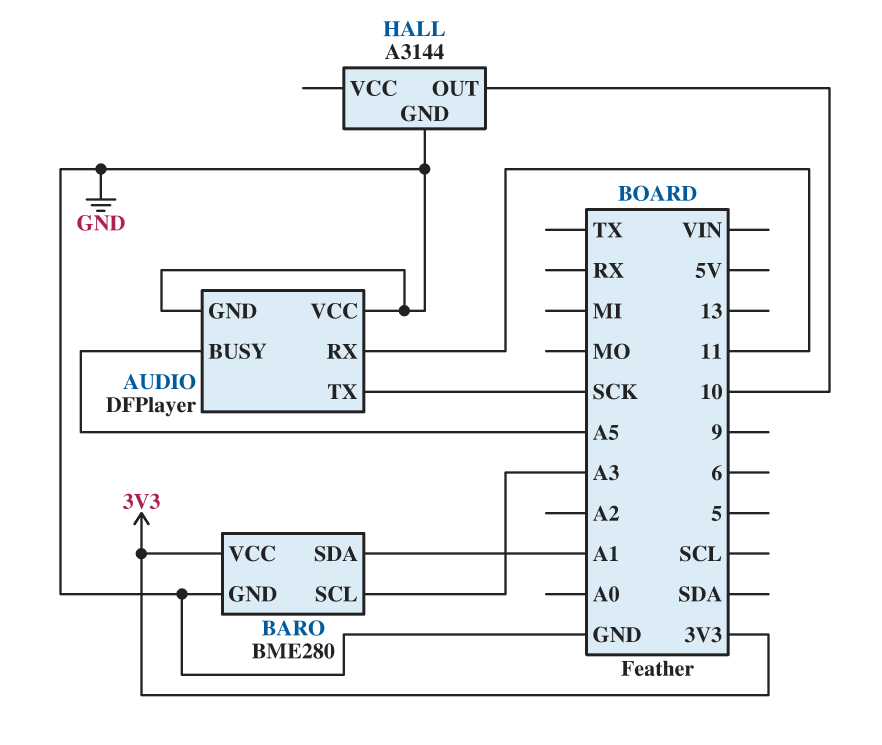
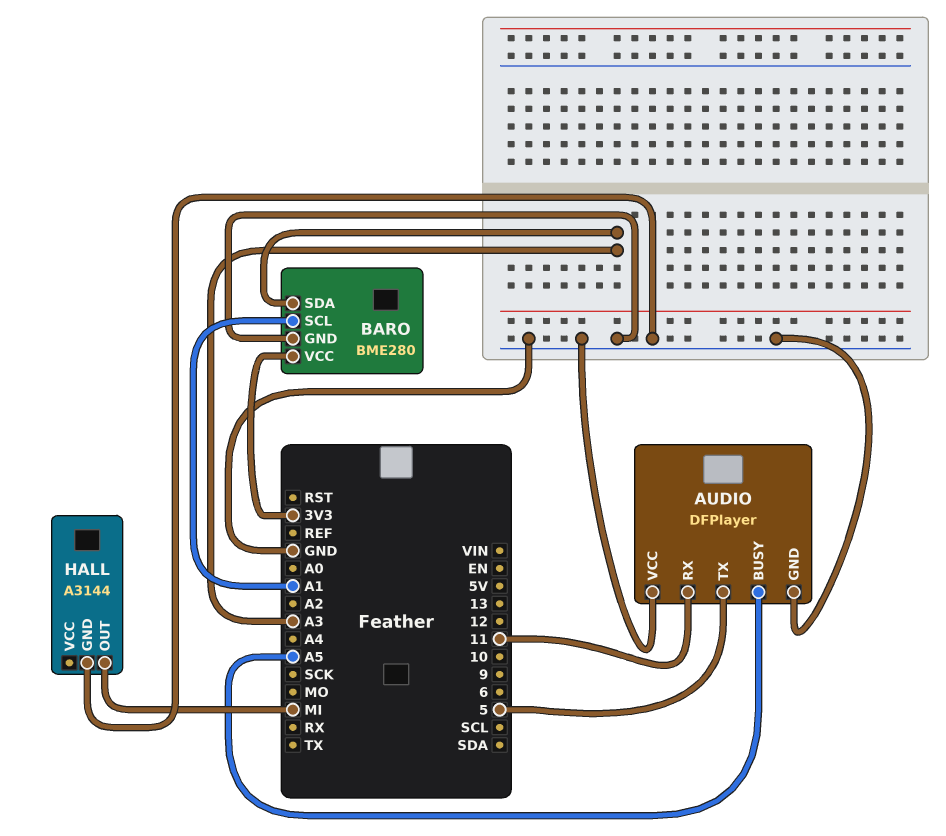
AUDIO pin TX: SCK -> 5
BARO pin SCL: A3 -> A1
BARO pin SDA: A1 -> A3
HALL pin OUT: 10 -> MI

